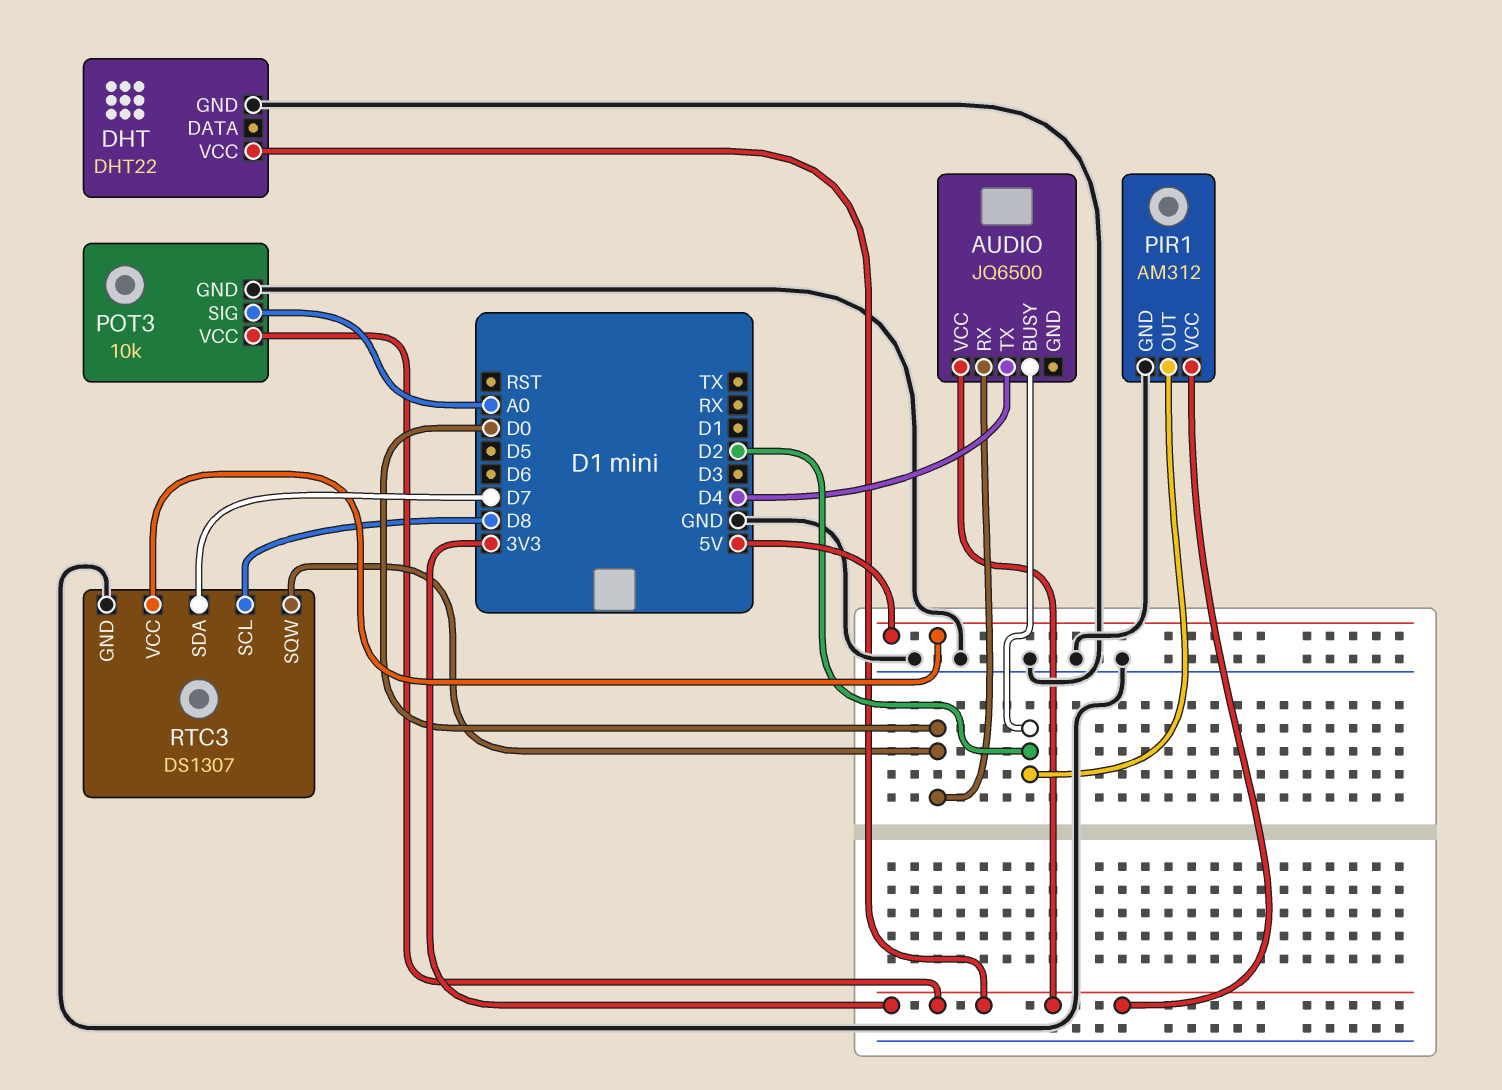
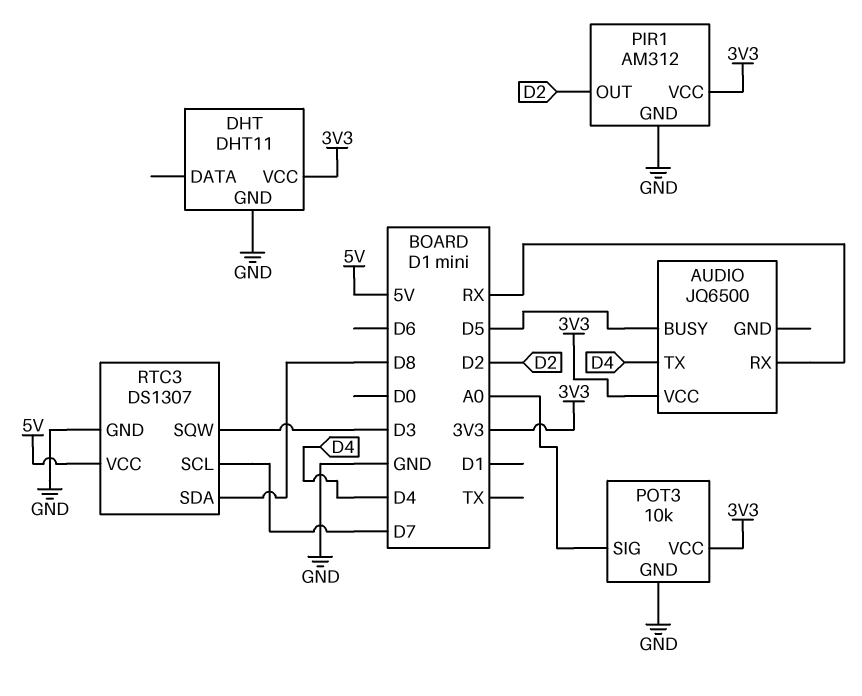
AUDIO pin BUSY: D2 -> D5
AUDIO pin RX: D0 -> RX
DHT: DHT22 -> DHT11
RTC3 pin SCL: D8 -> D7
RTC3 pin SDA: D7 -> D8
RTC3 pin SQW: D0 -> D3

